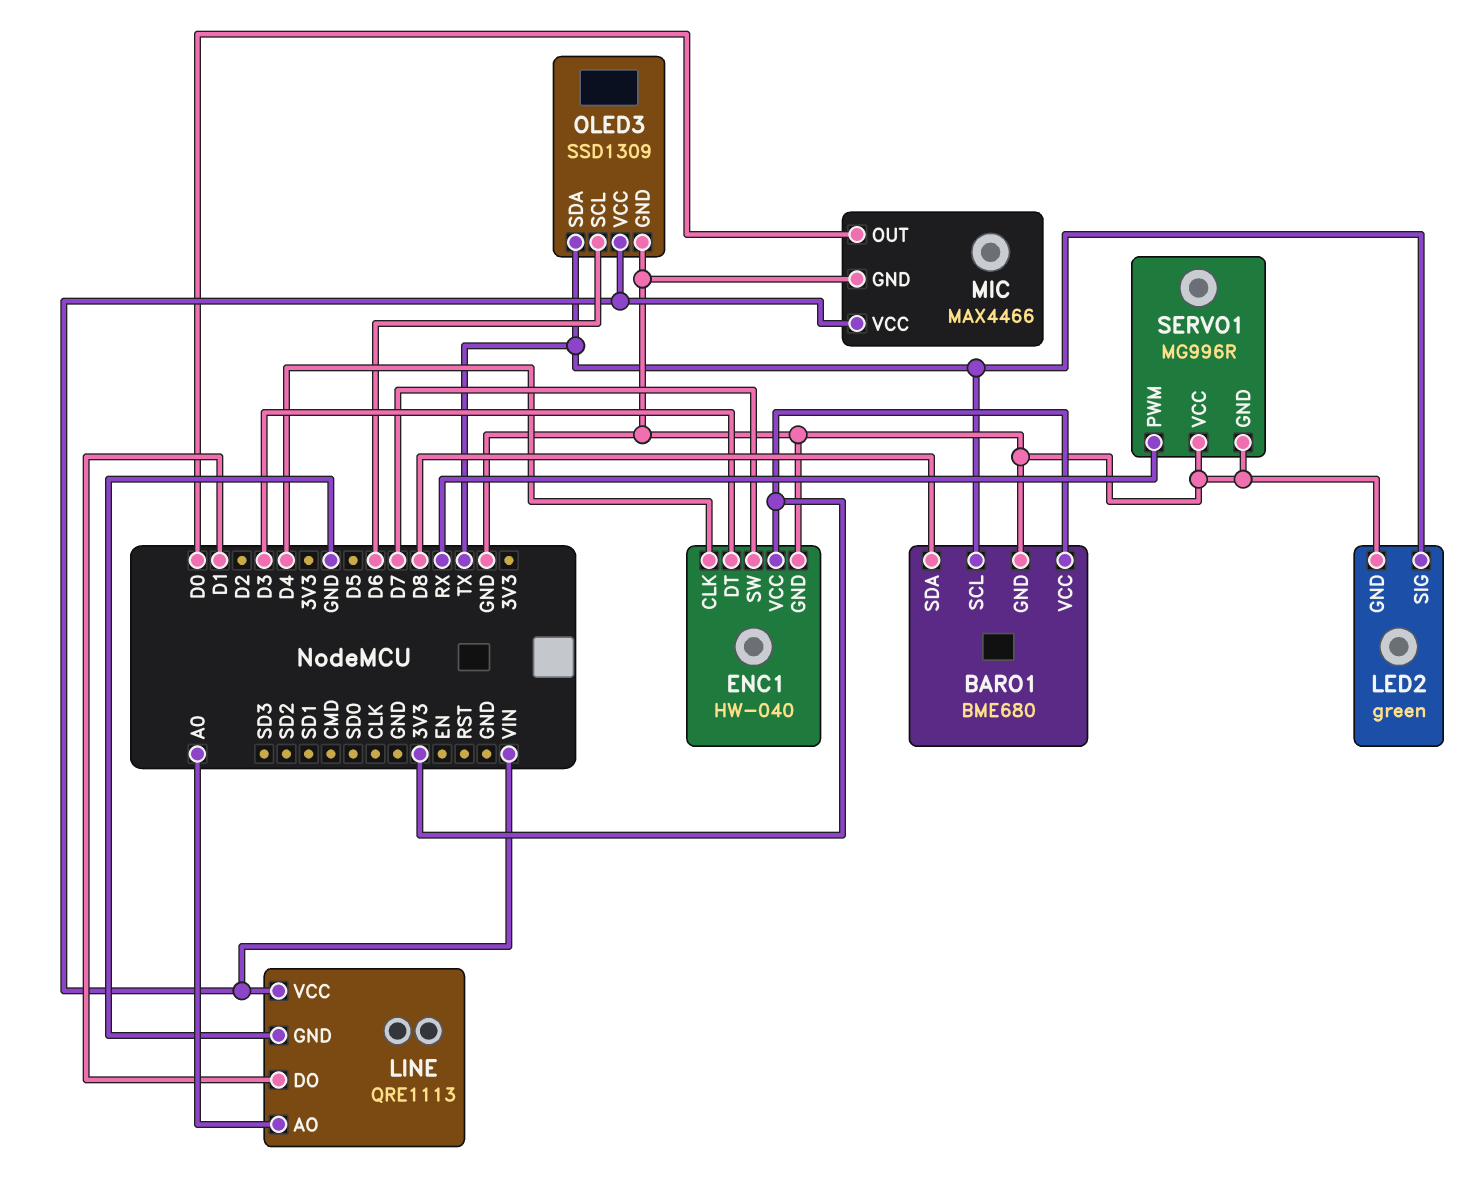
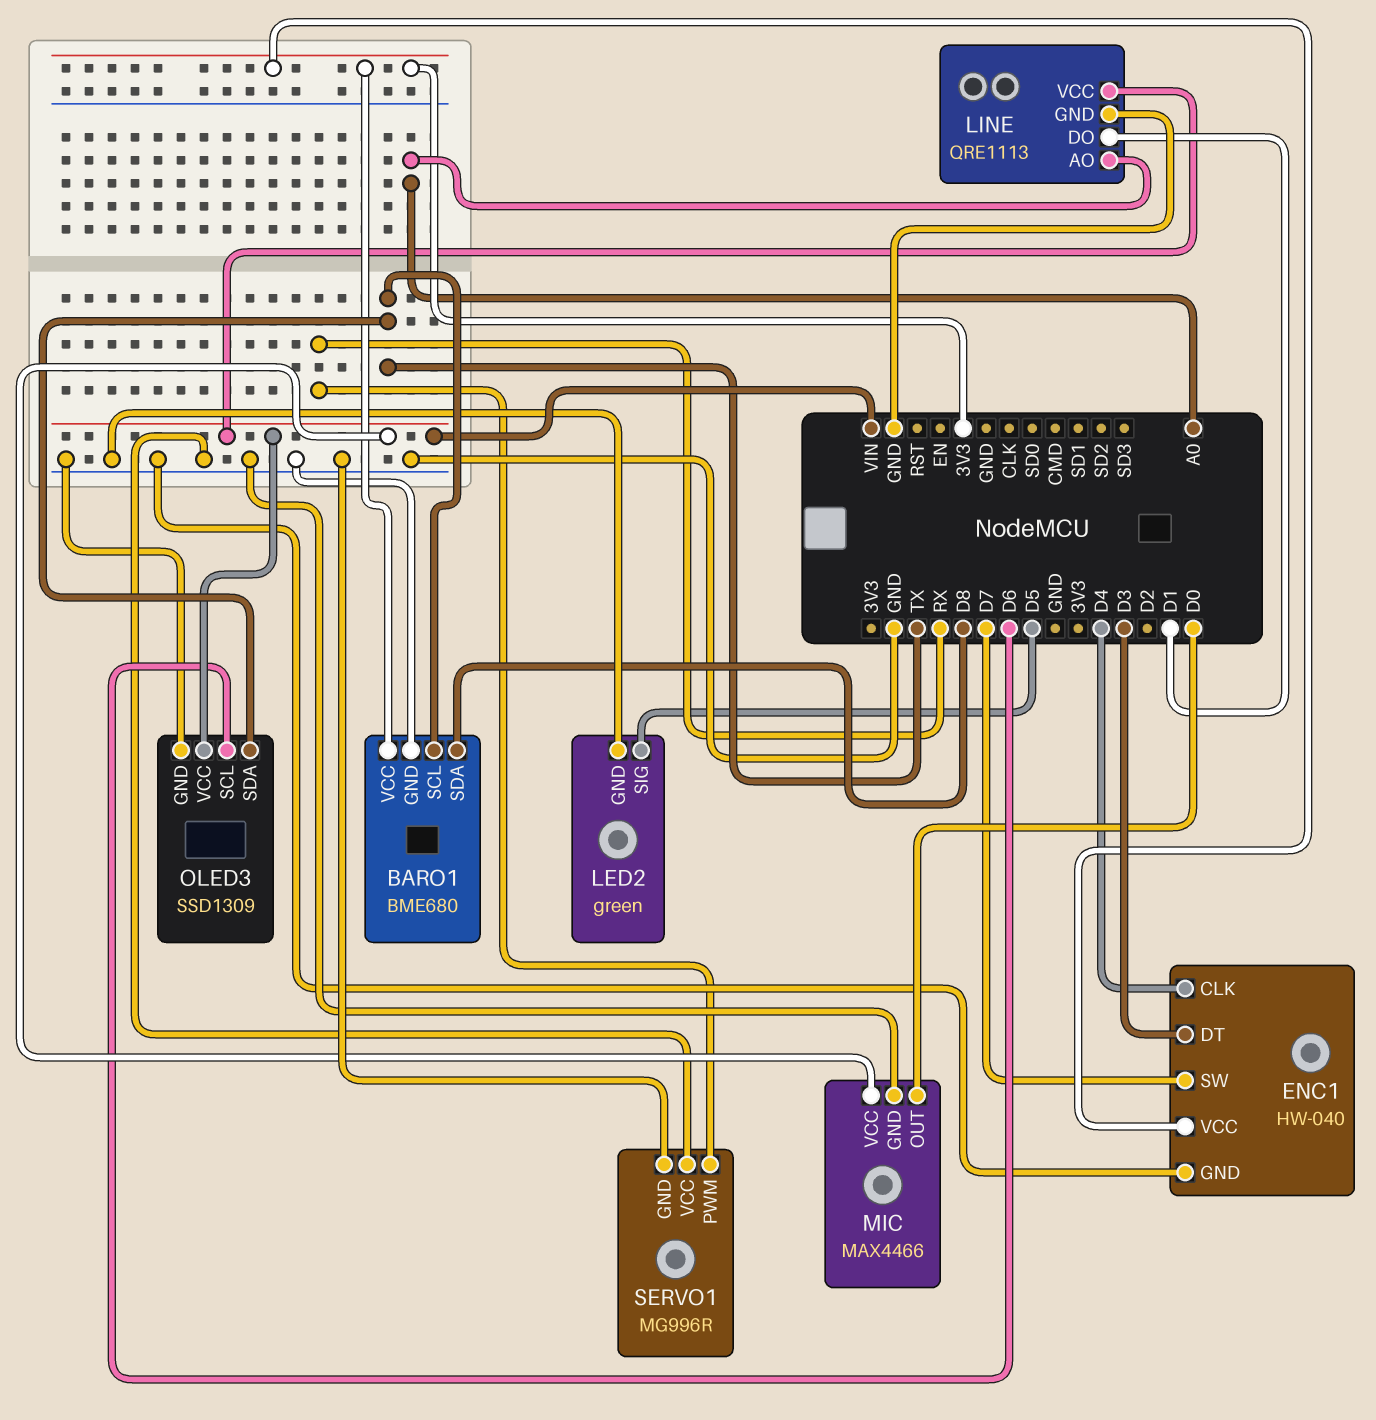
LED2 pin SIG: TX -> D5

